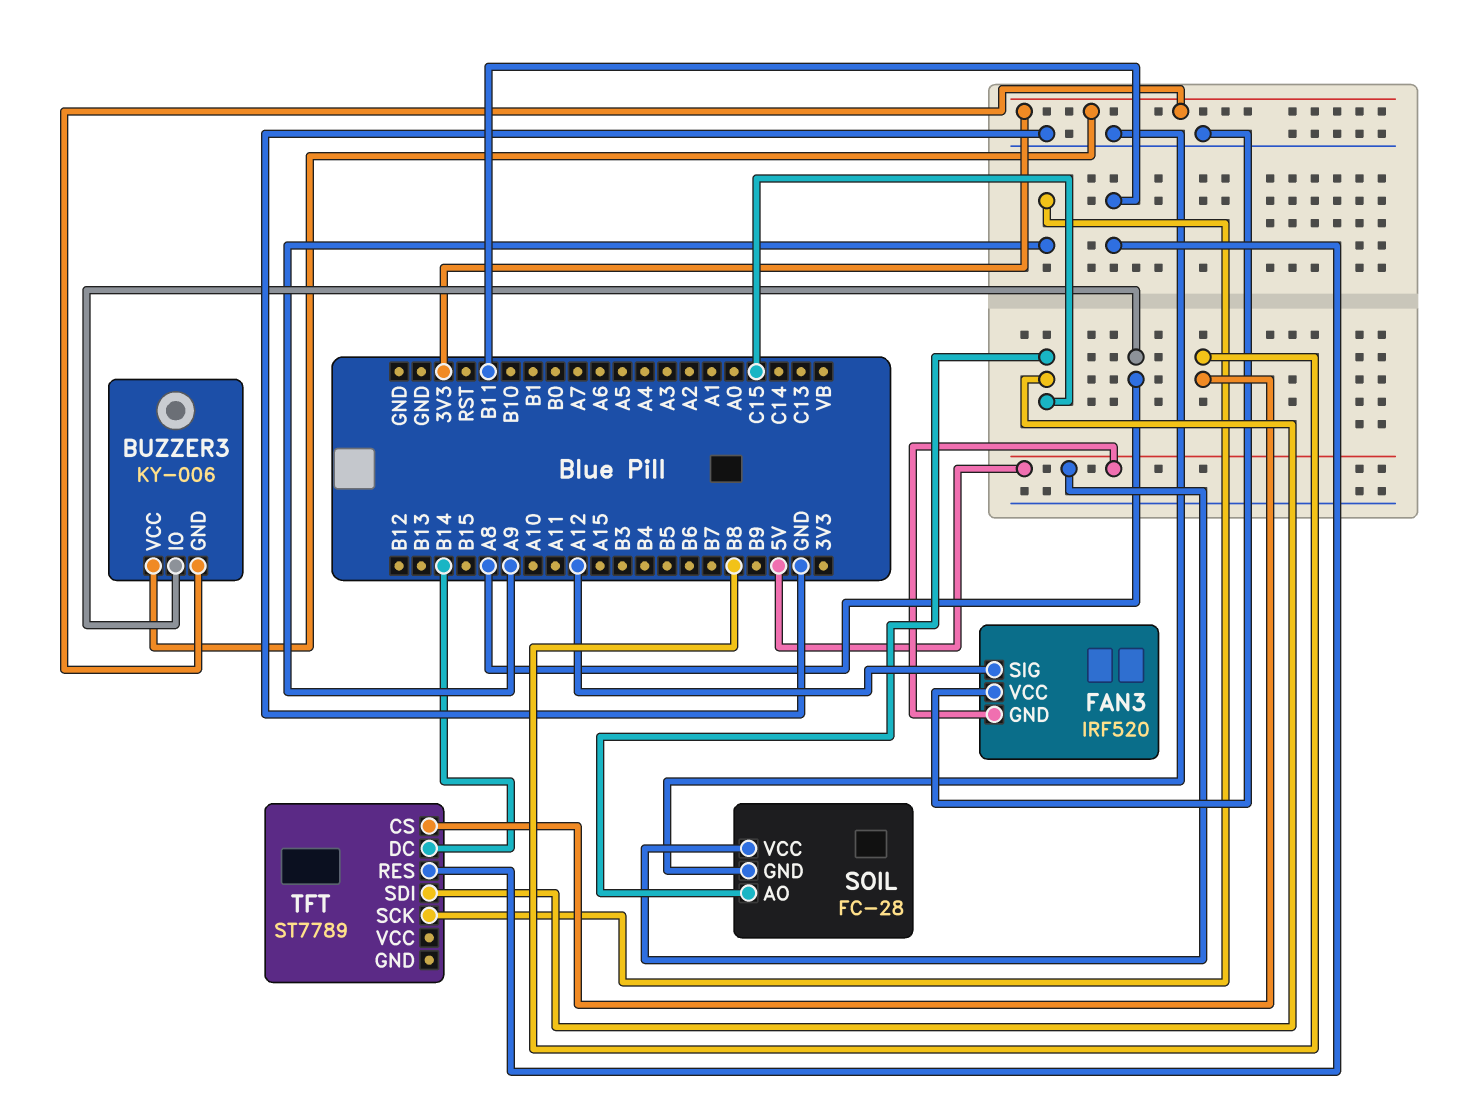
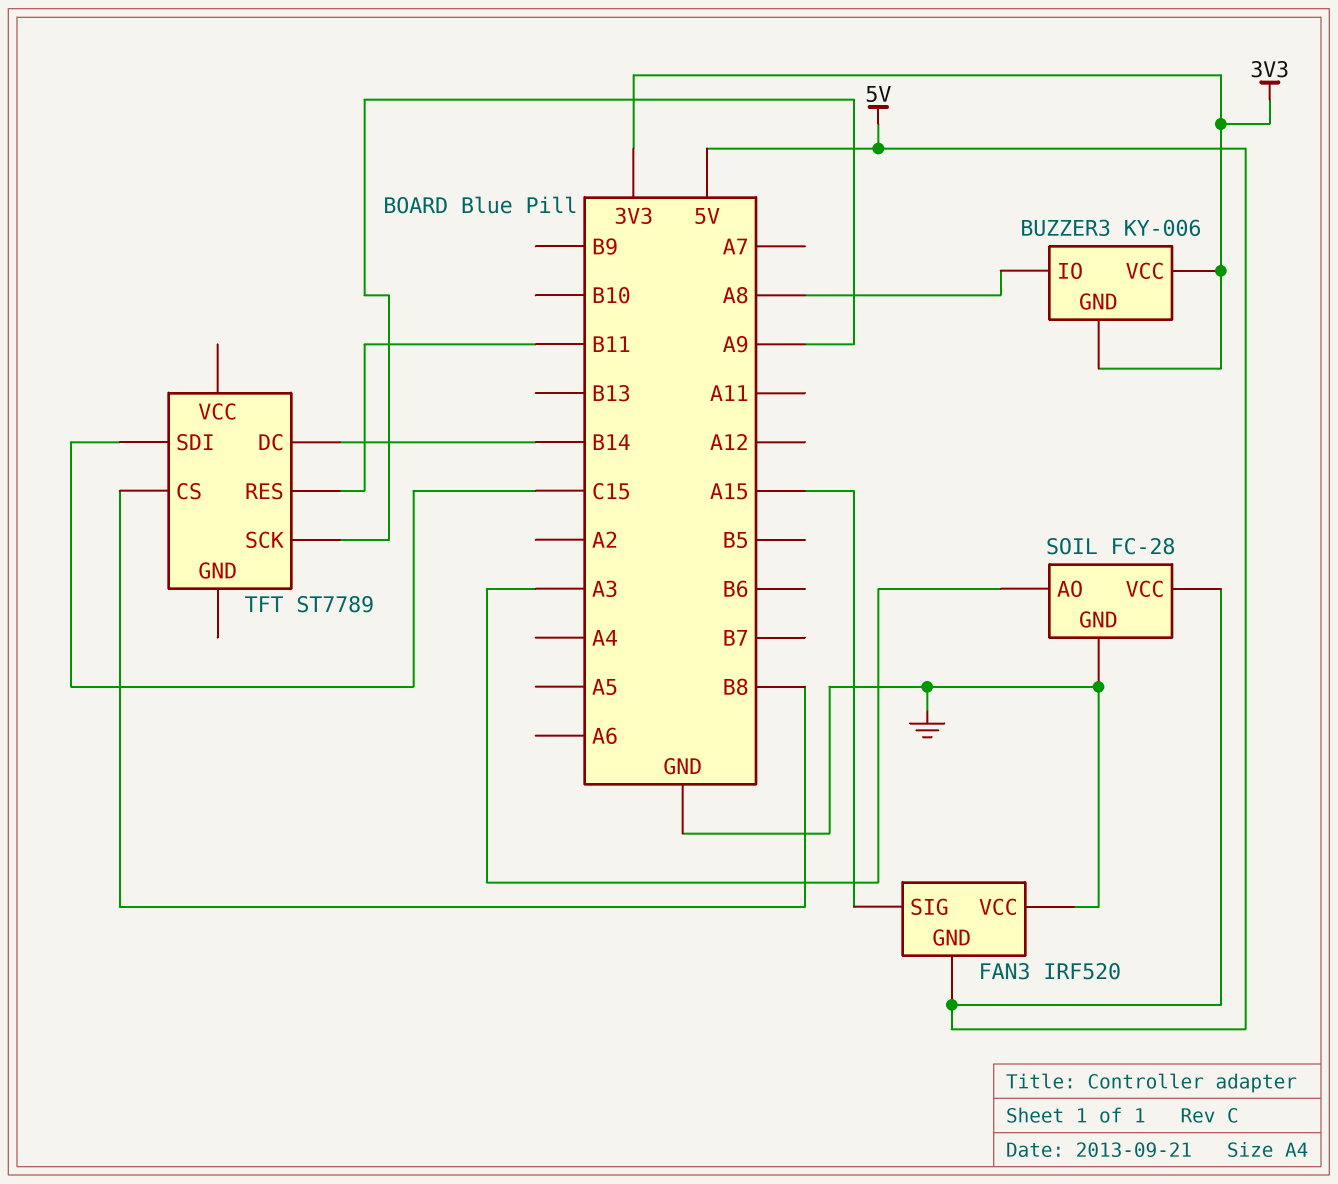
FAN3 pin SIG: A12 -> A15
SOIL pin AO: C15 -> A3

